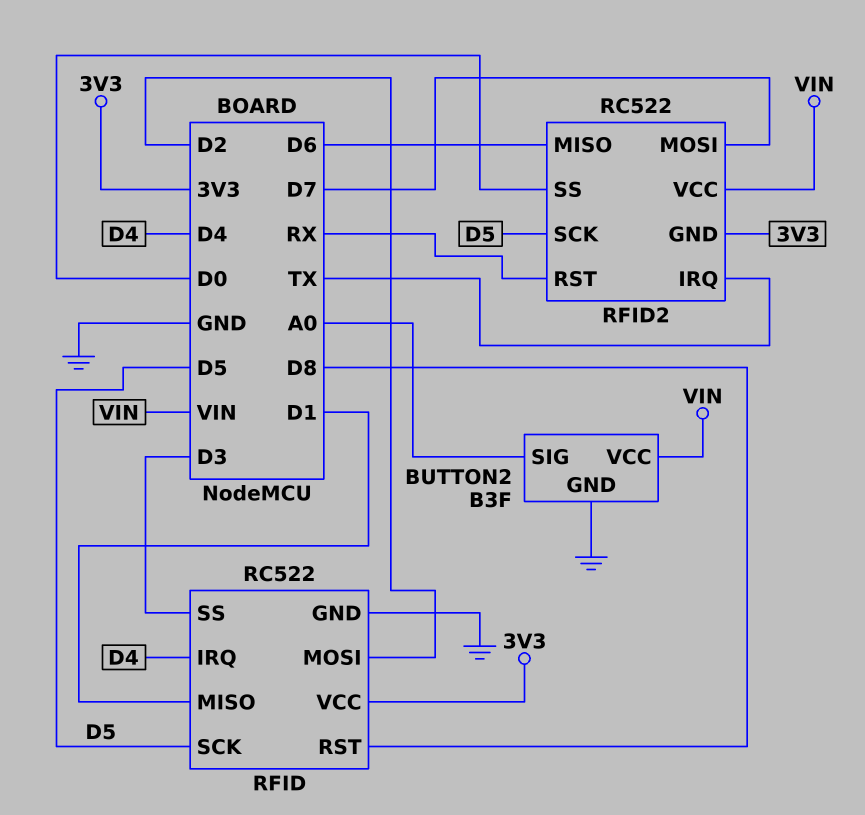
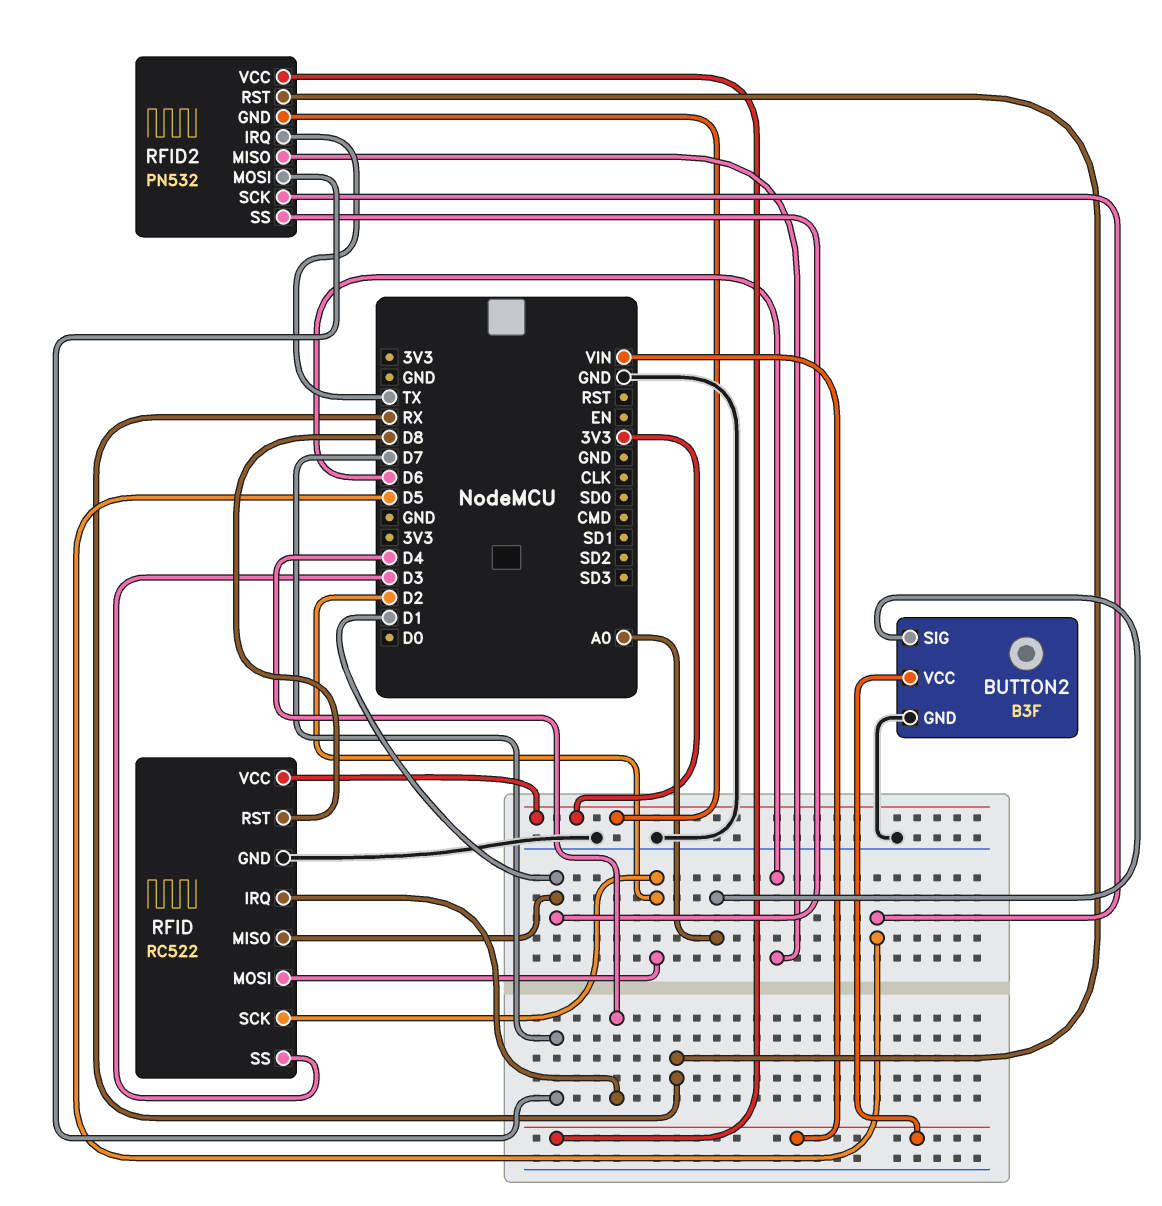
RFID pin SCK: D5 -> D2
RFID2: RC522 -> PN532
RFID2 pin SS: D0 -> D1

